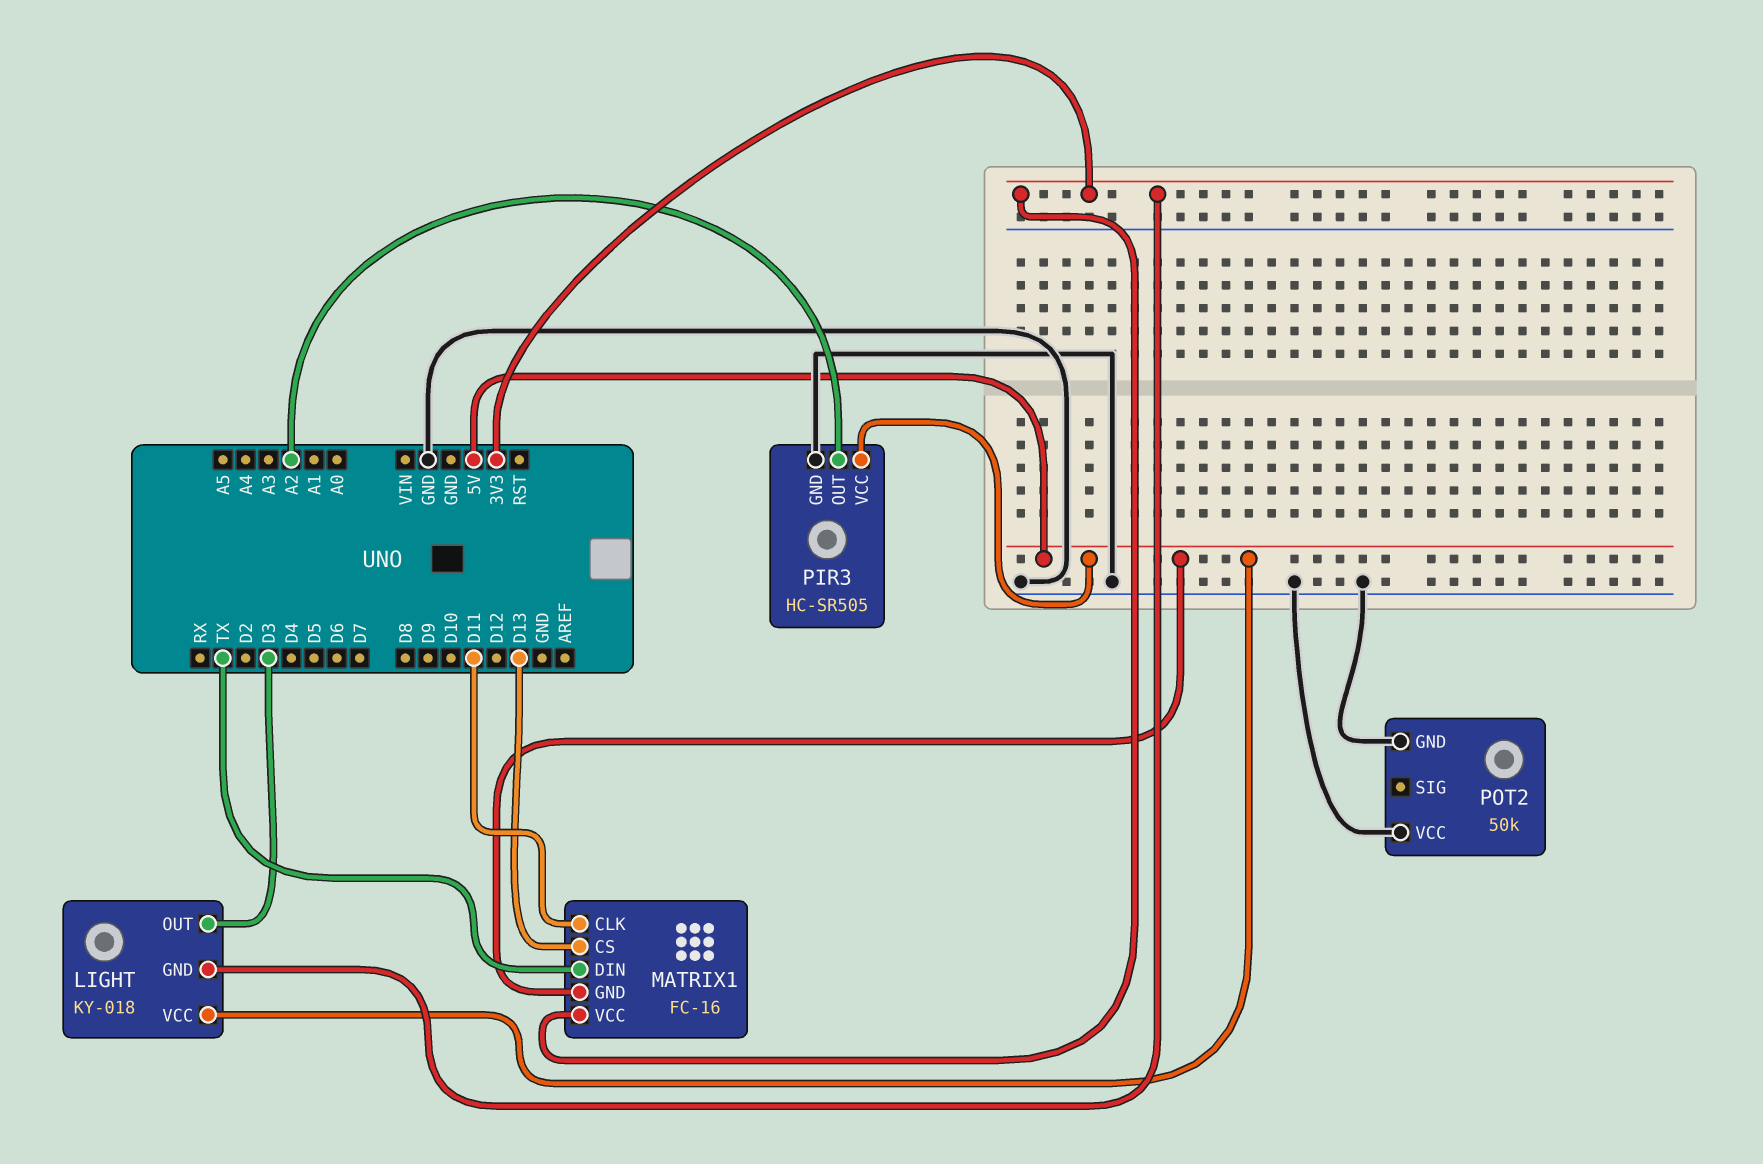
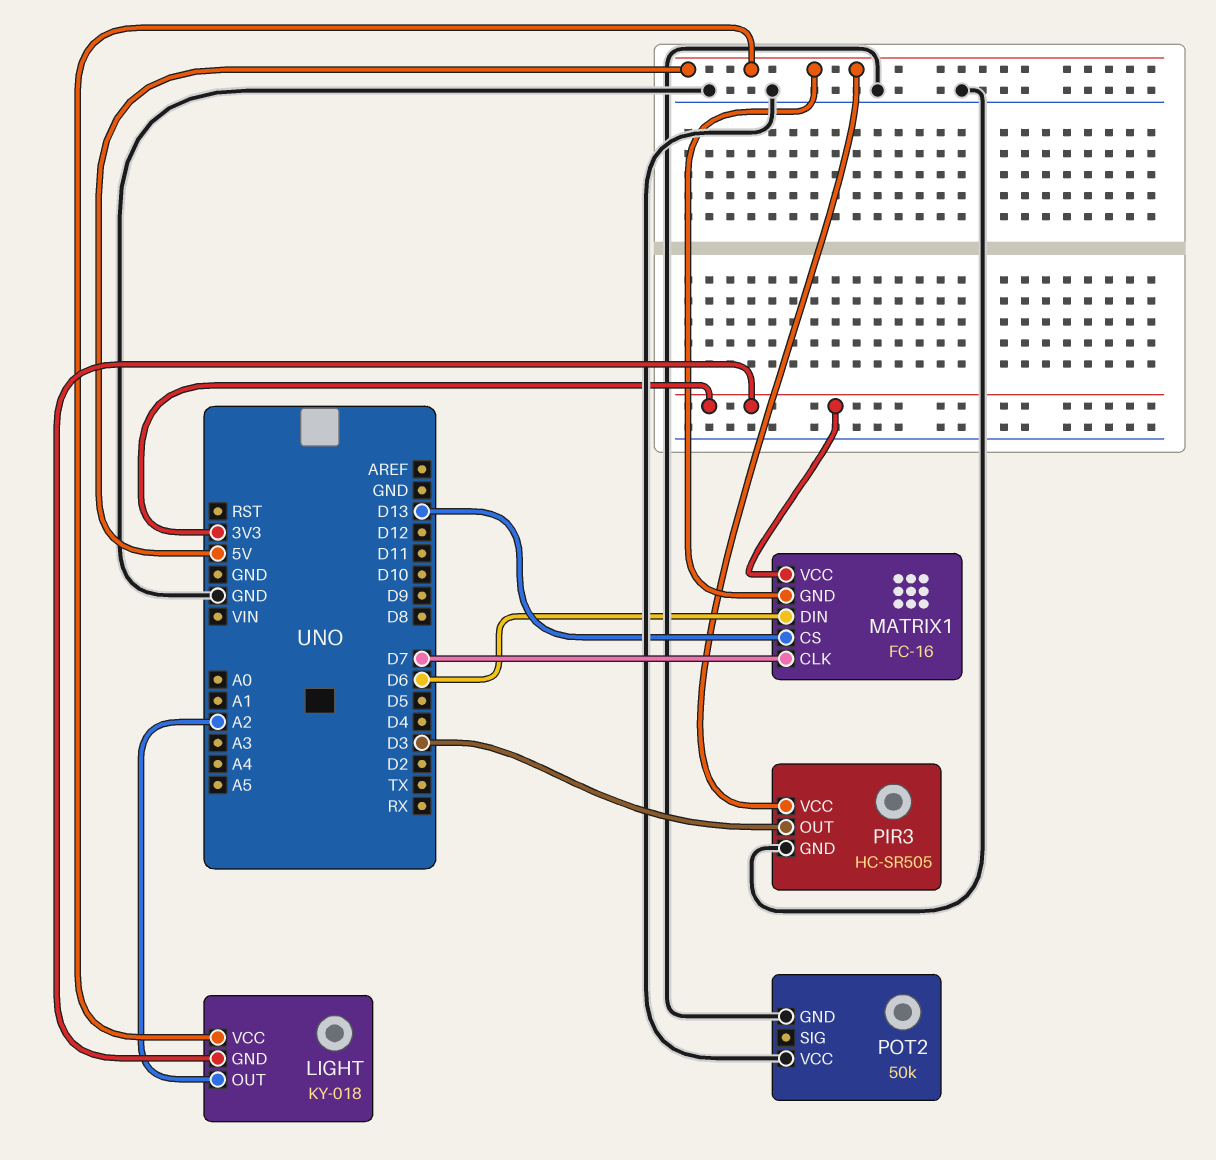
LIGHT pin OUT: D3 -> A2
MATRIX1 pin CLK: D11 -> D7
MATRIX1 pin DIN: TX -> D6
PIR3 pin OUT: A2 -> D3

